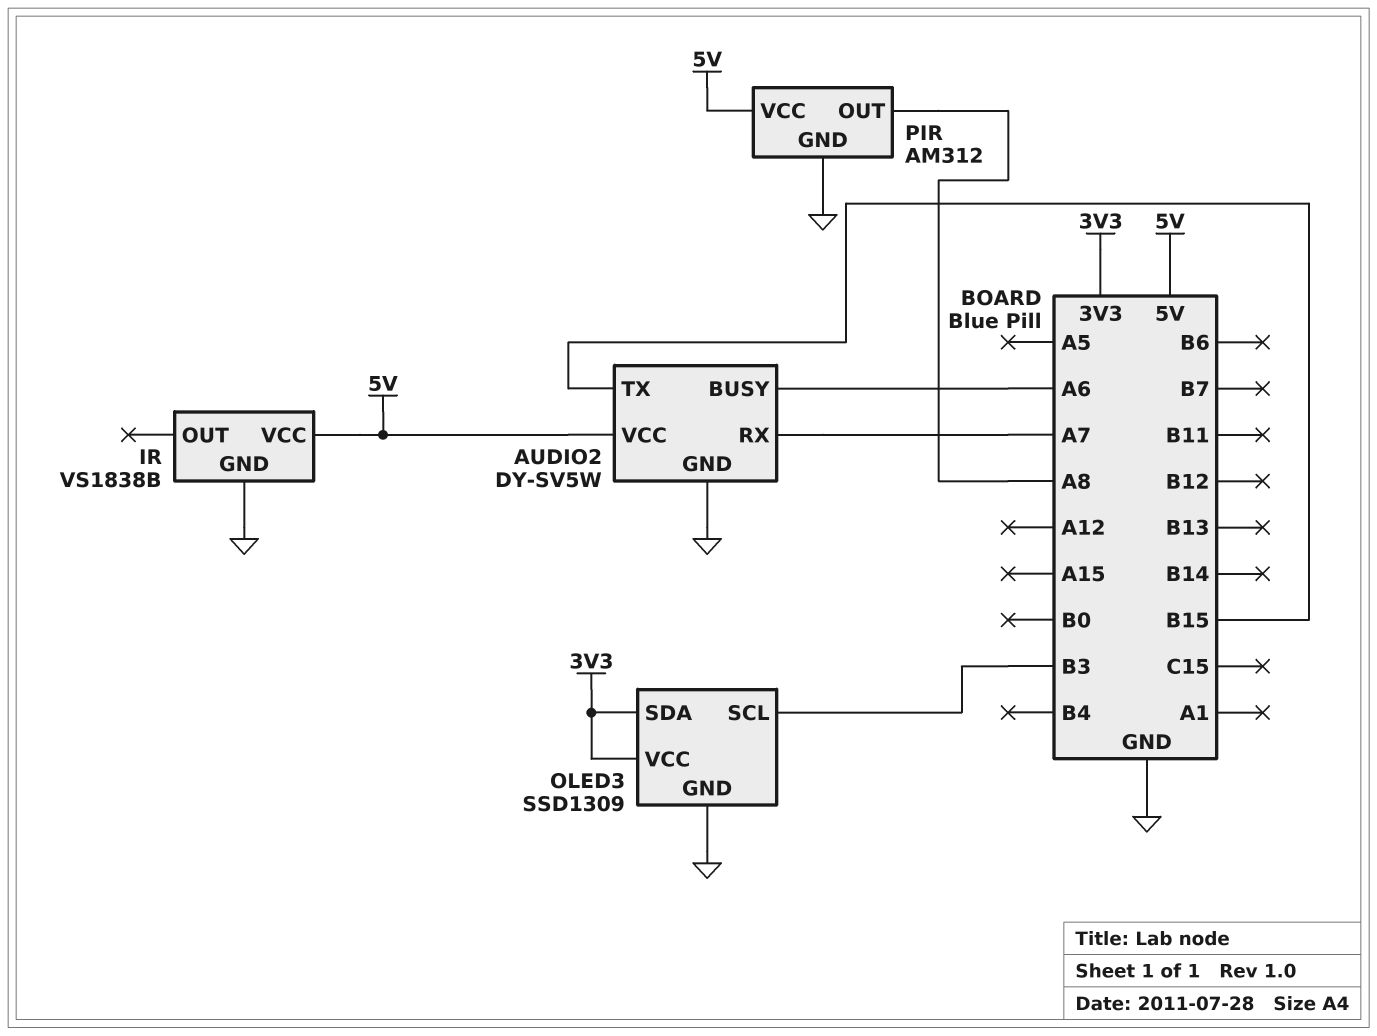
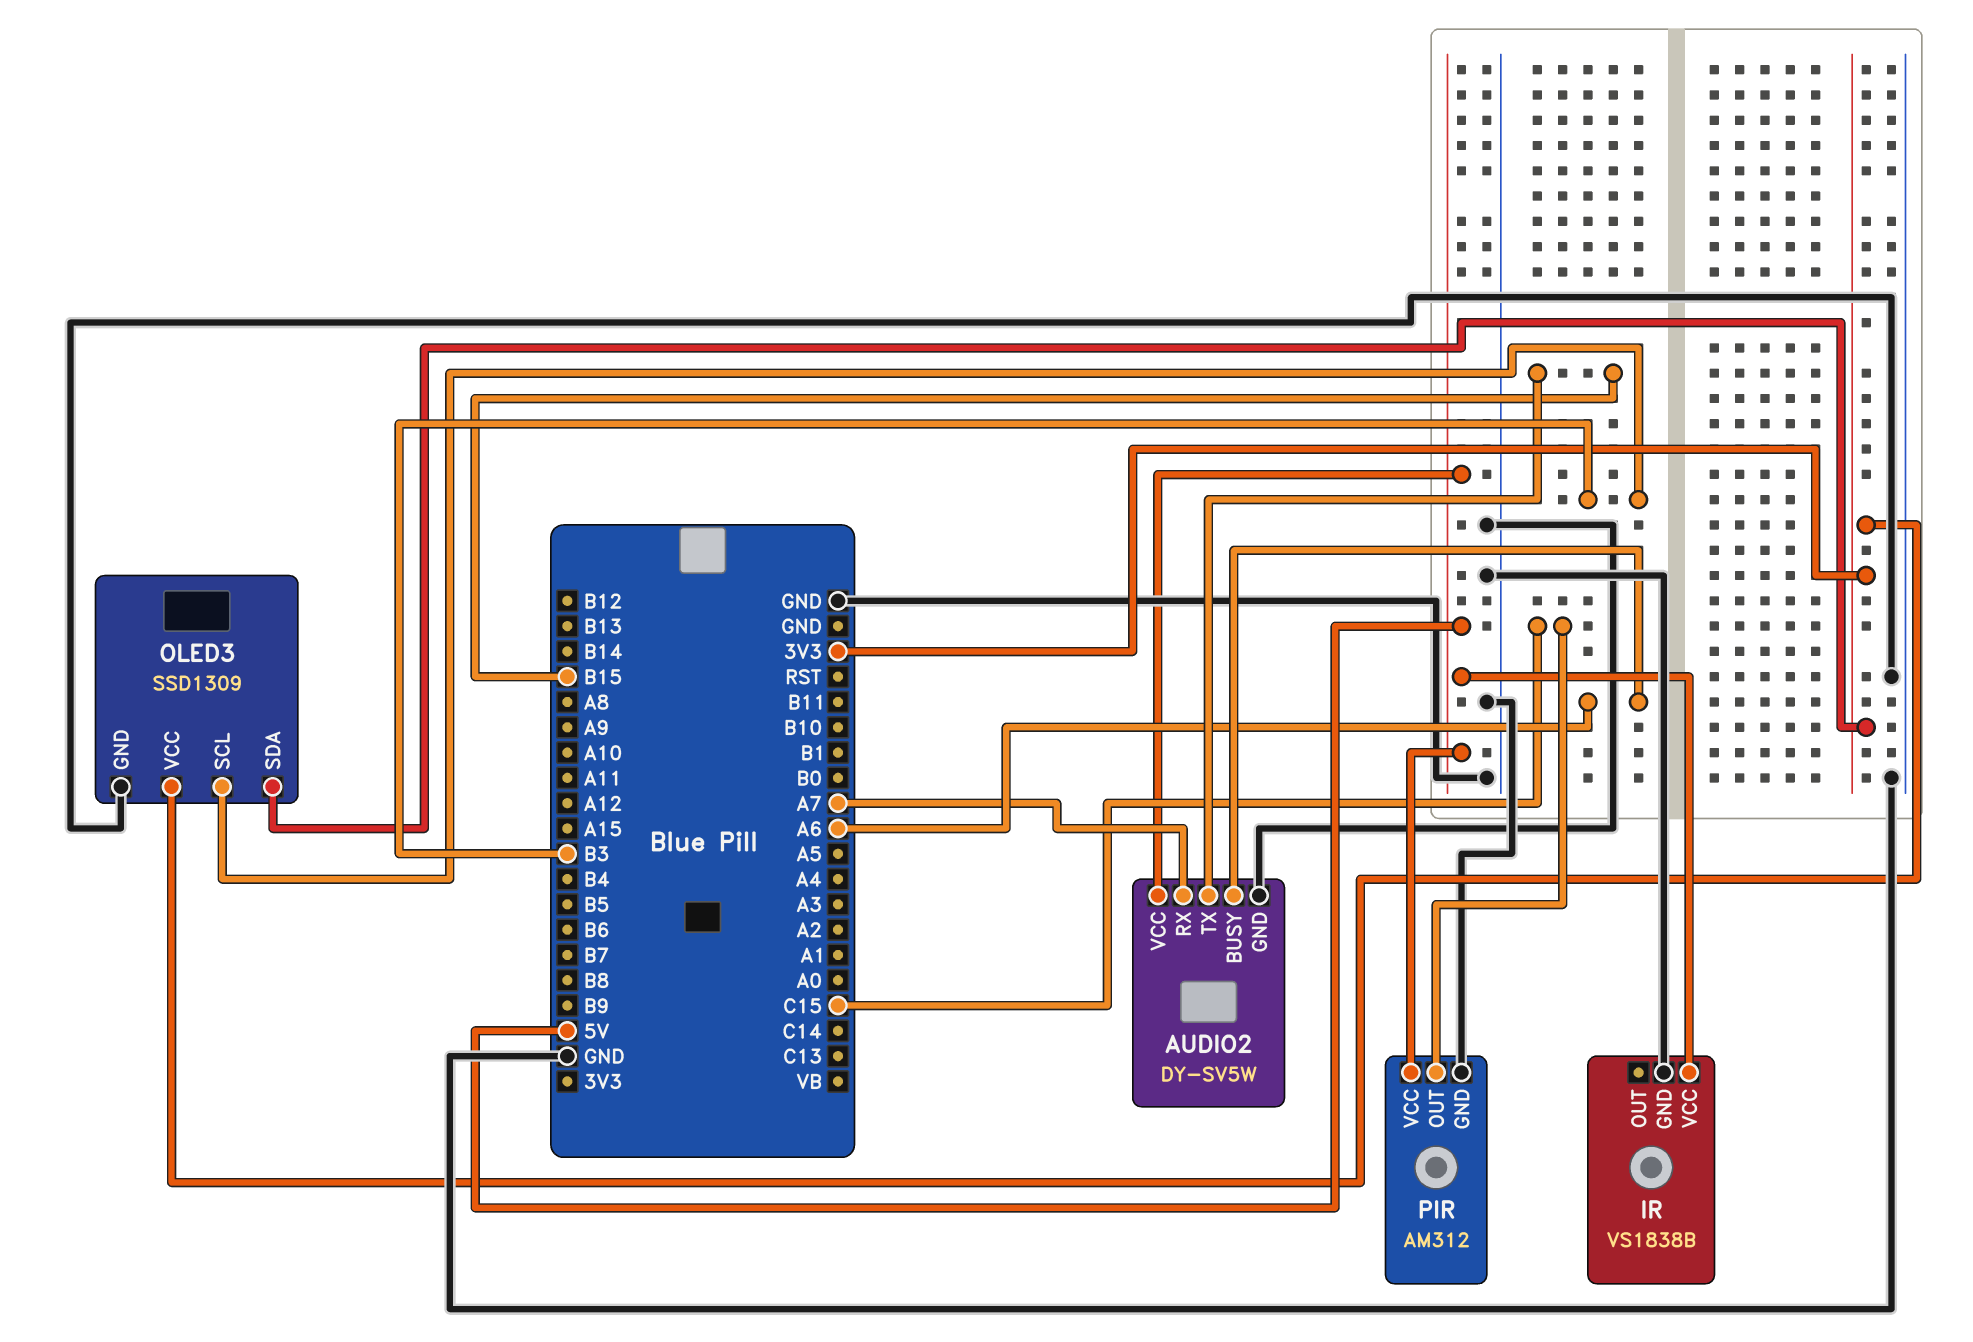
PIR pin OUT: A8 -> C15

